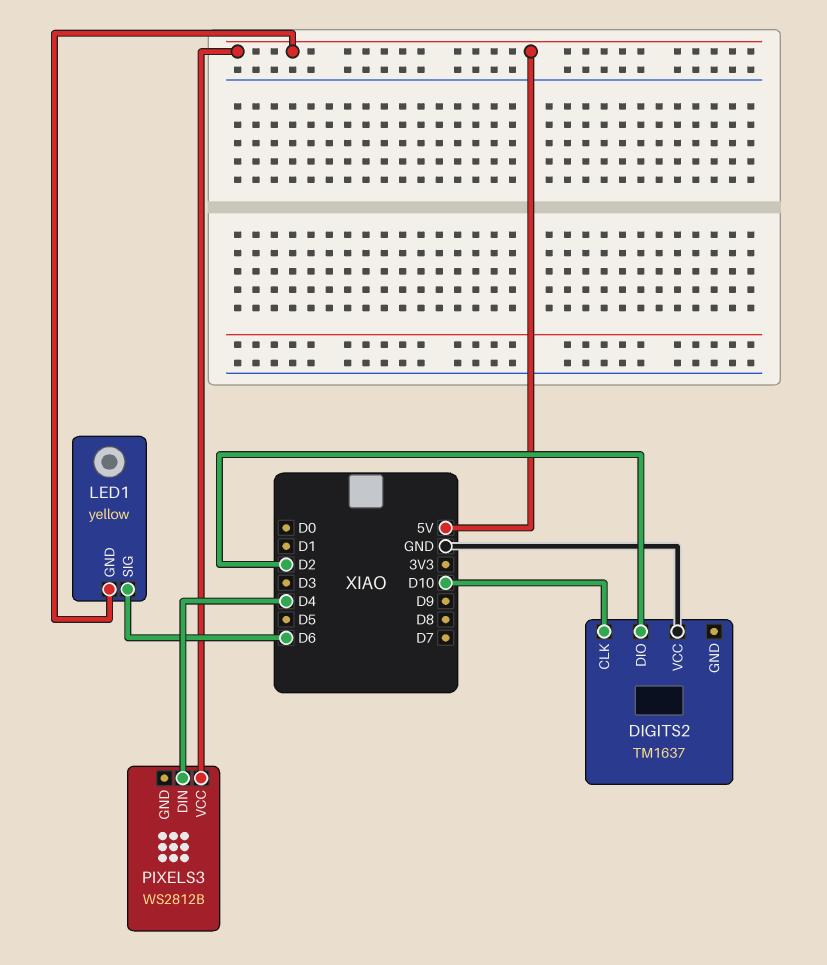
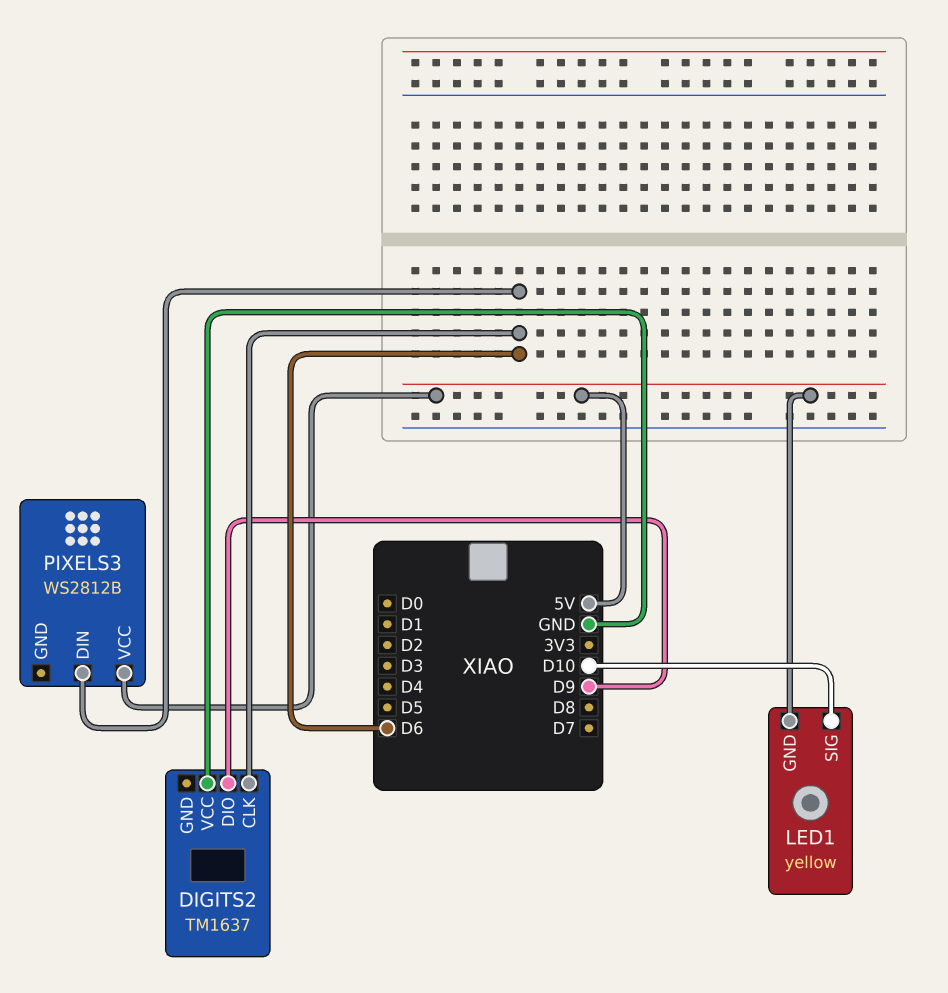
DIGITS2 pin CLK: D10 -> D6
DIGITS2 pin DIO: D2 -> D9
LED1 pin SIG: D6 -> D10
PIXELS3 pin DIN: D4 -> D6

